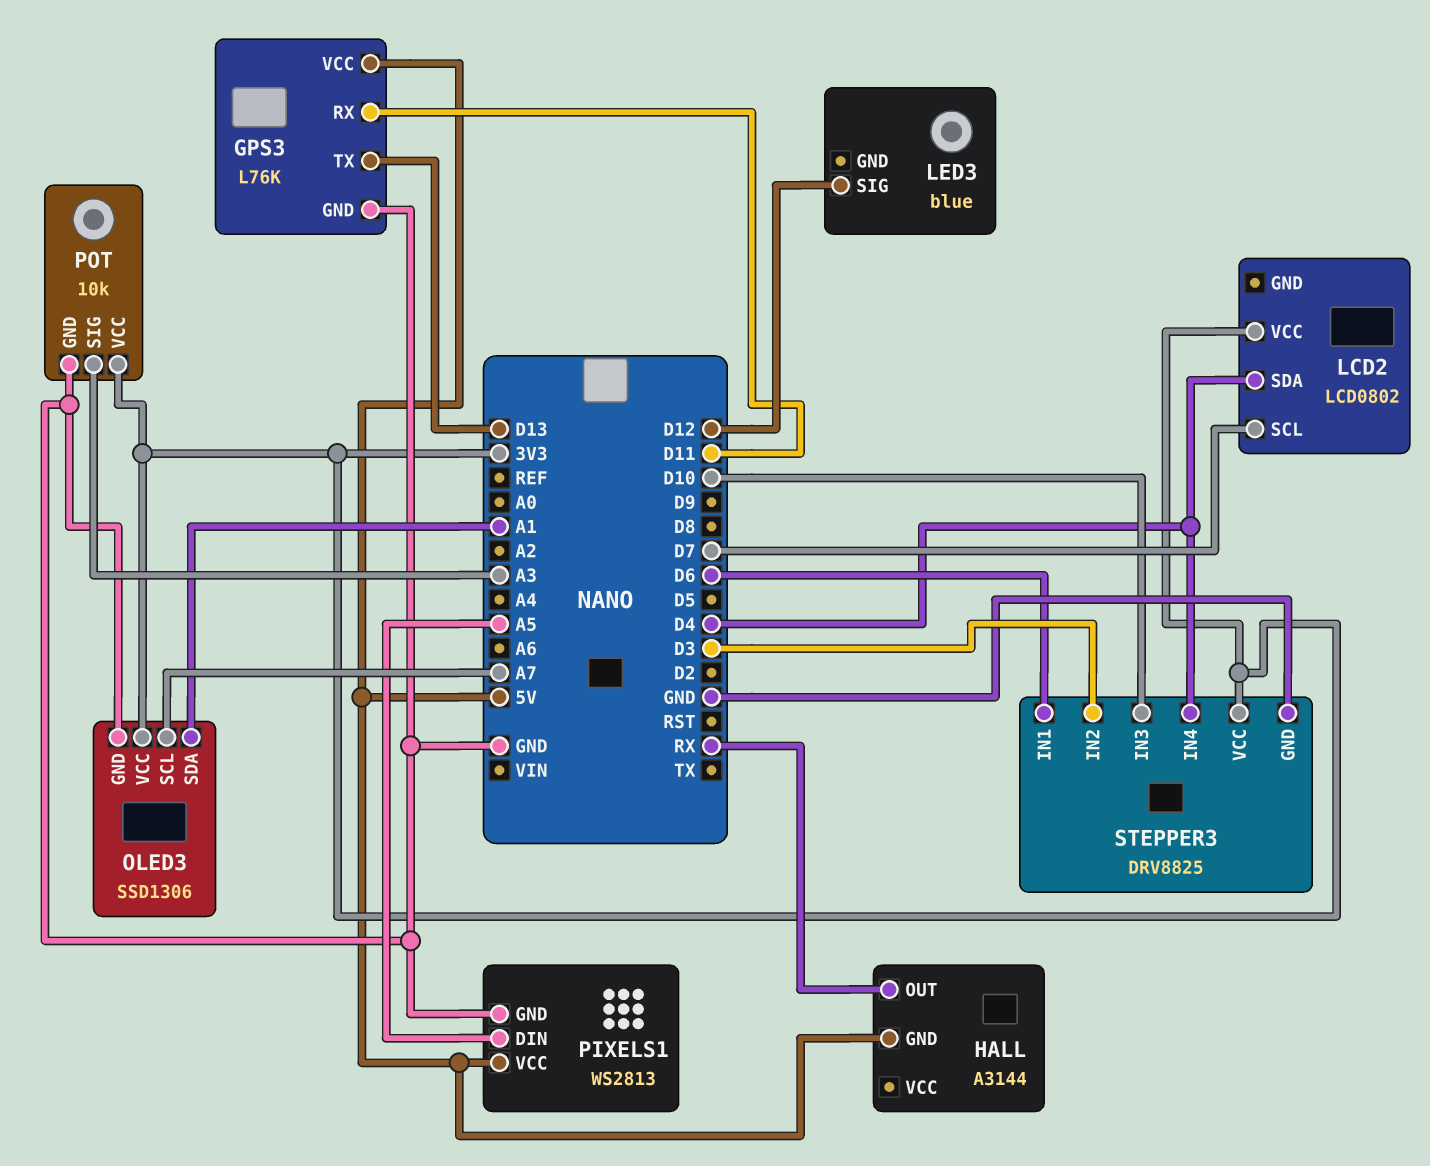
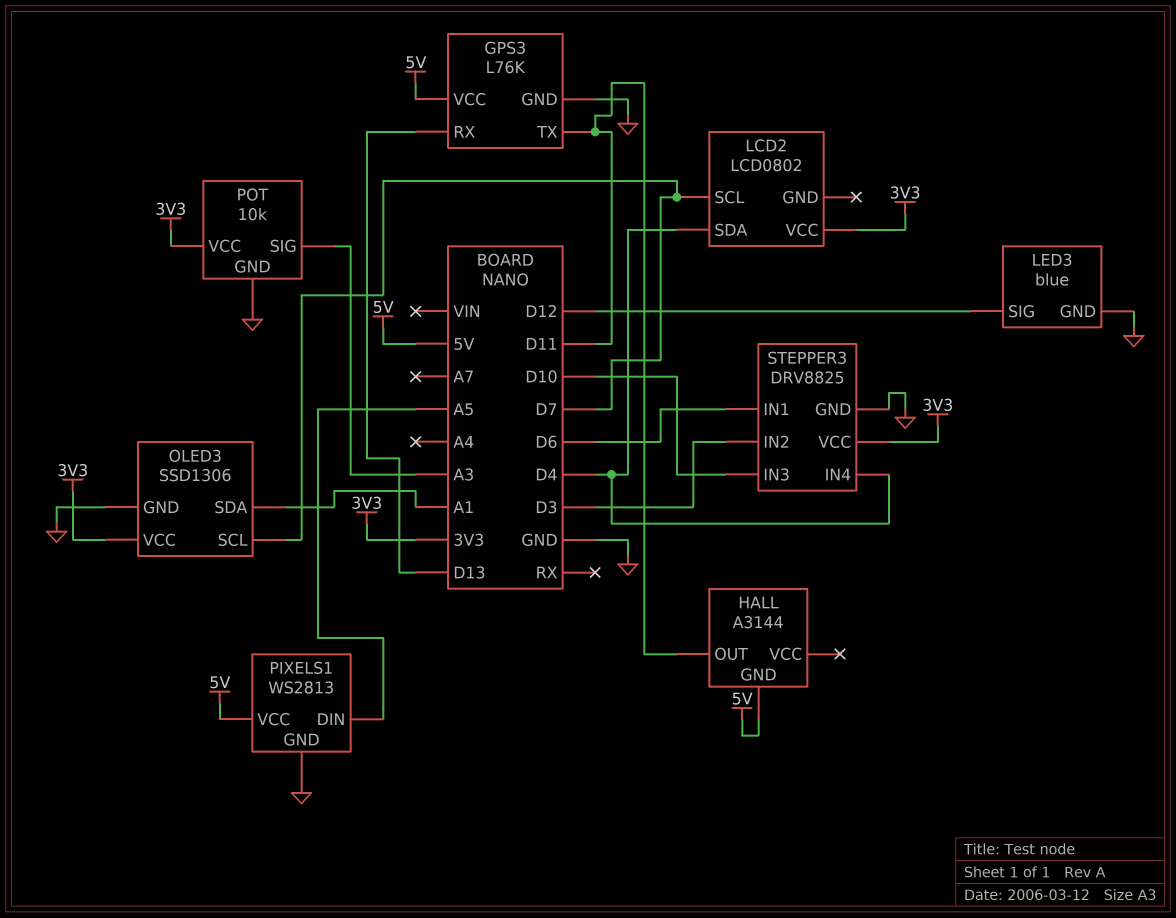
GPS3 pin RX: D11 -> D13
GPS3 pin TX: D13 -> D11
HALL pin OUT: RX -> D11
LED3 pin GND: none -> GND
OLED3 pin SCL: A7 -> D7

